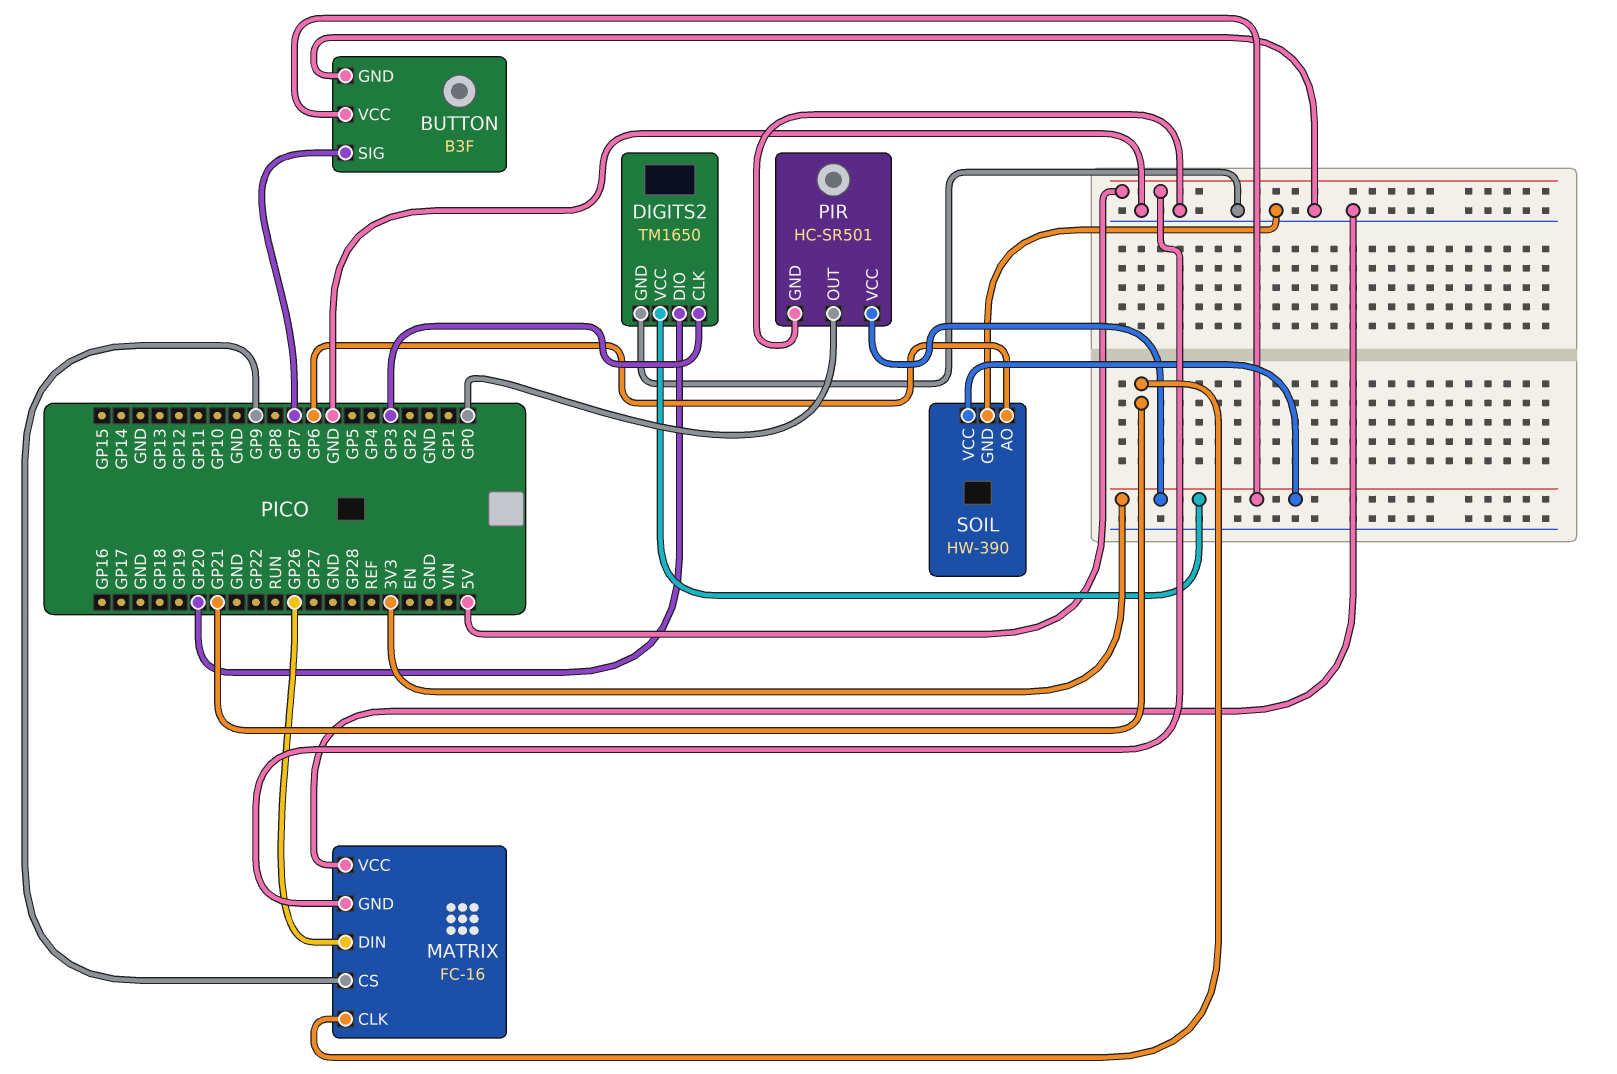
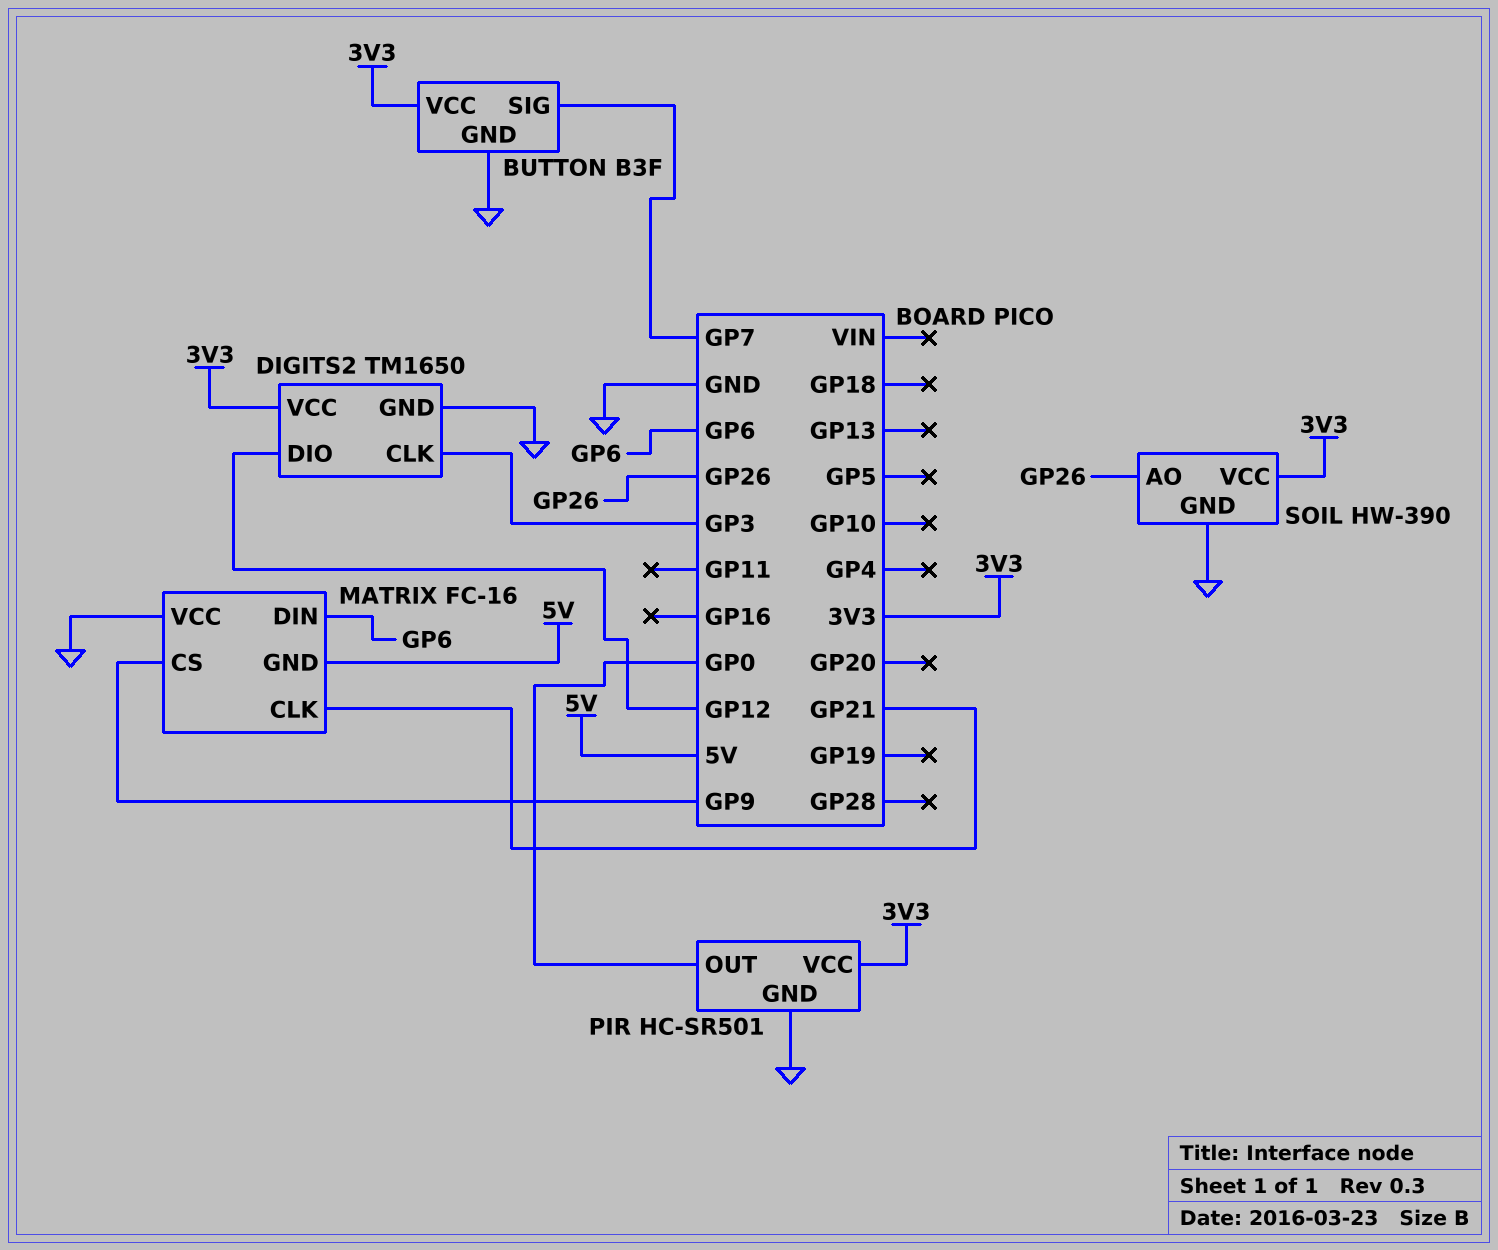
DIGITS2 pin DIO: GP20 -> GP12
MATRIX pin DIN: GP26 -> GP6
SOIL pin AO: GP6 -> GP26

